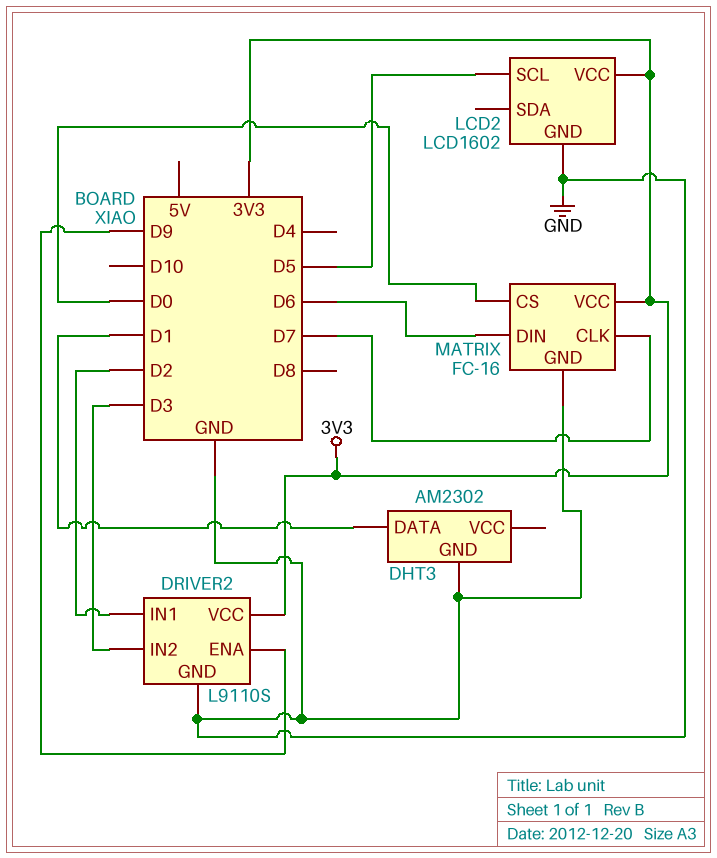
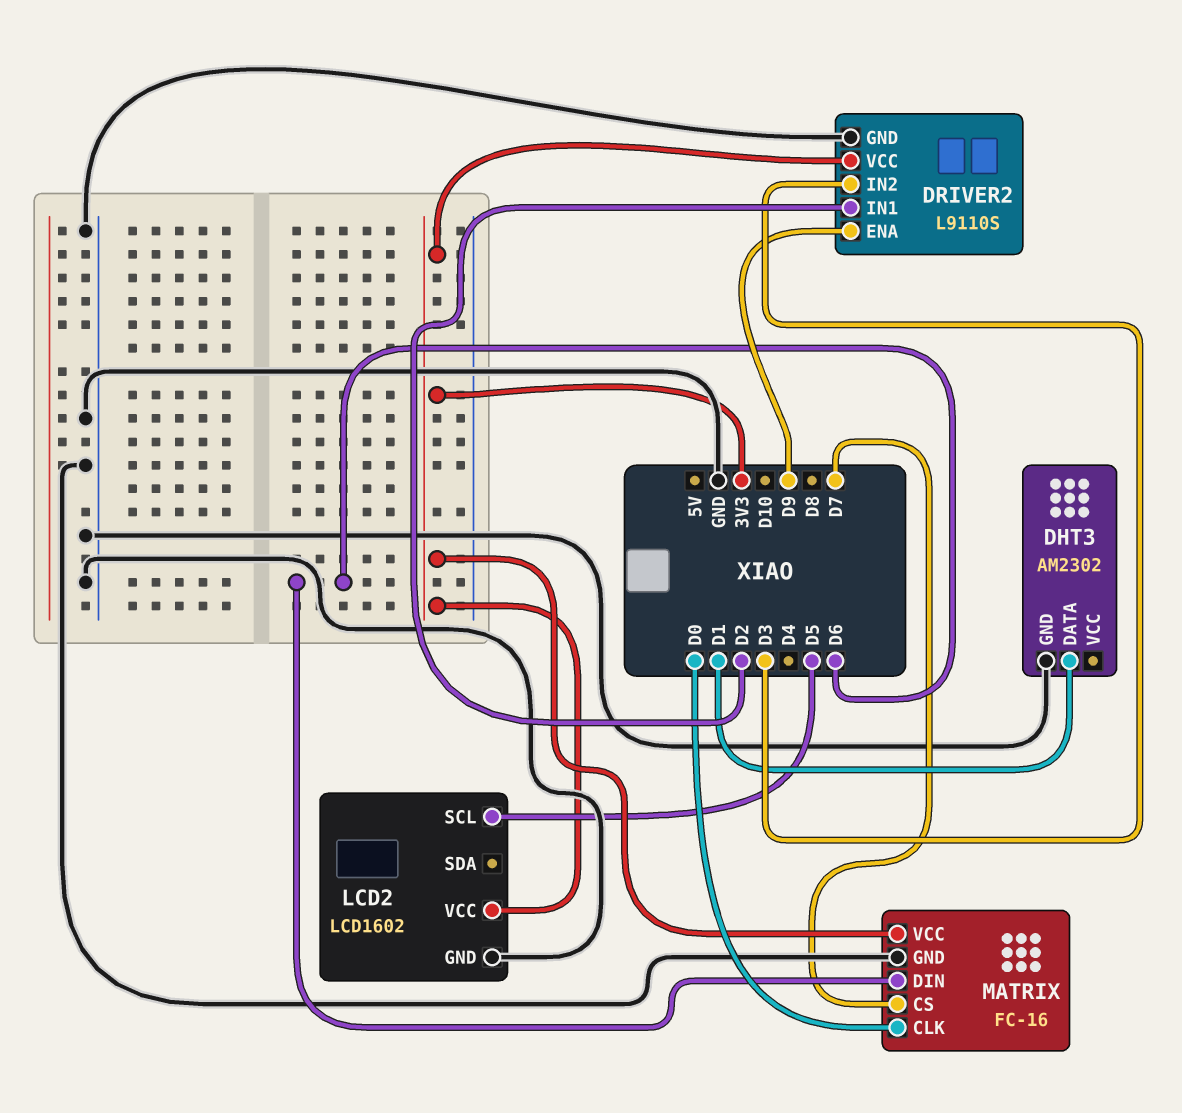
MATRIX pin CLK: D7 -> D0
MATRIX pin CS: D0 -> D7

